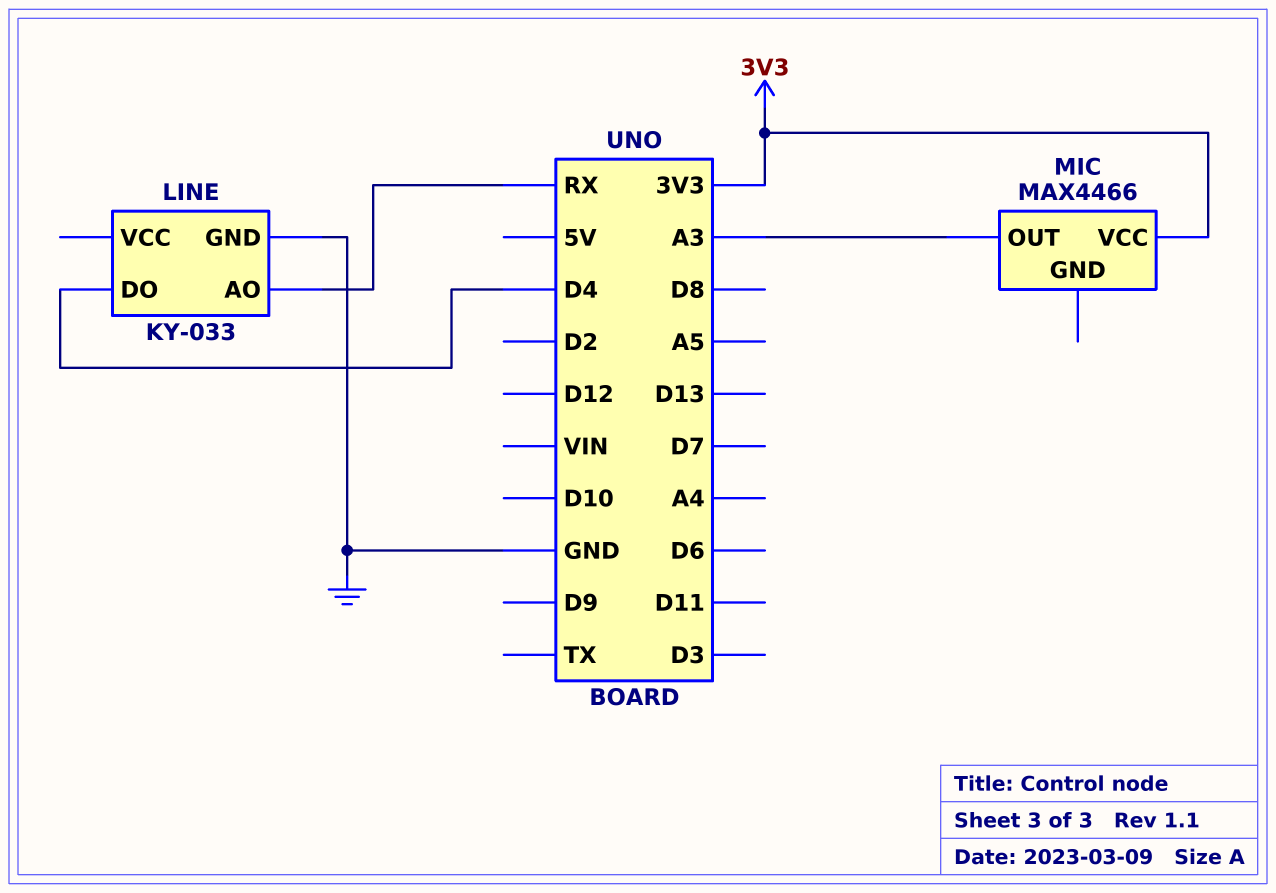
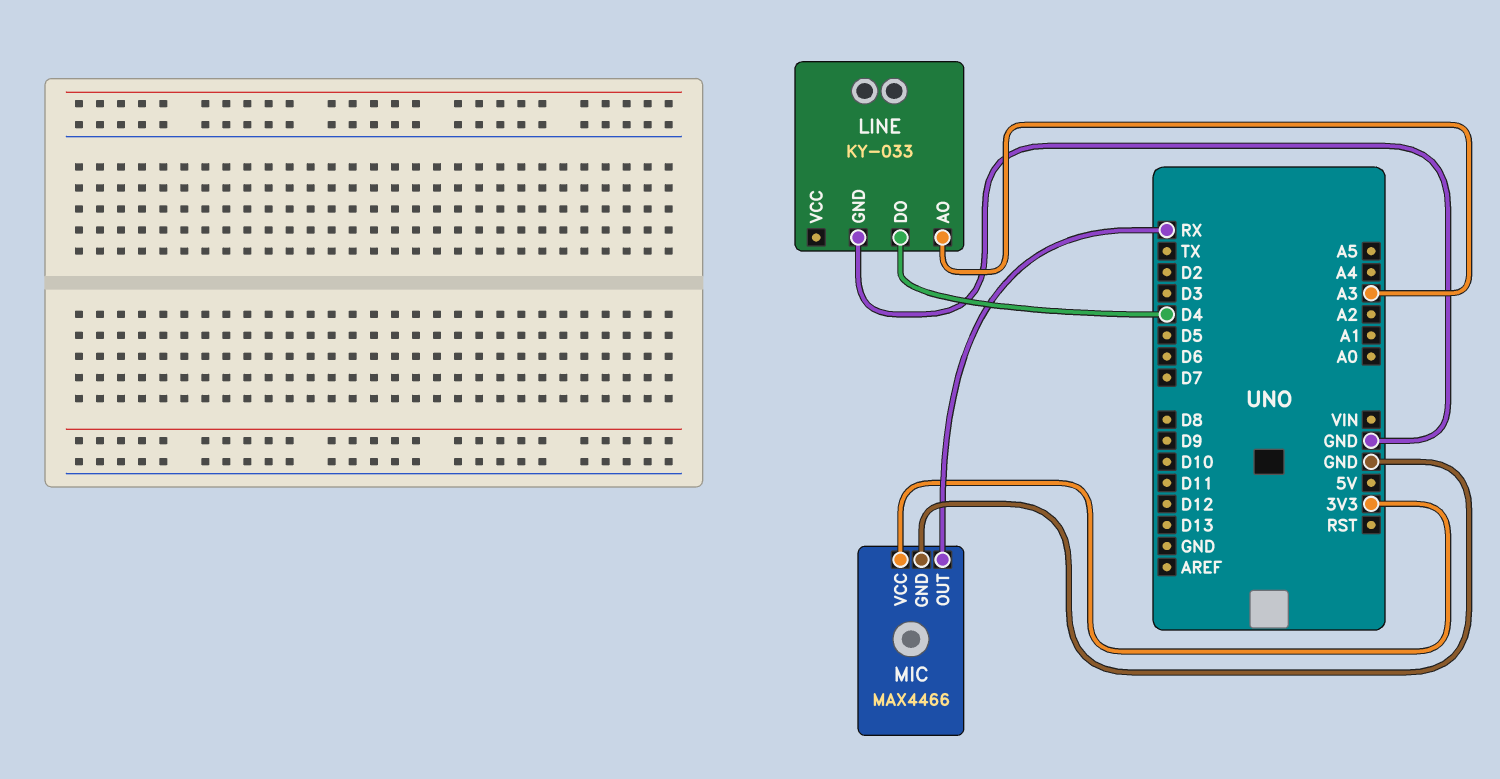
LINE pin AO: RX -> A3
MIC pin GND: none -> GND
MIC pin OUT: A3 -> RX

